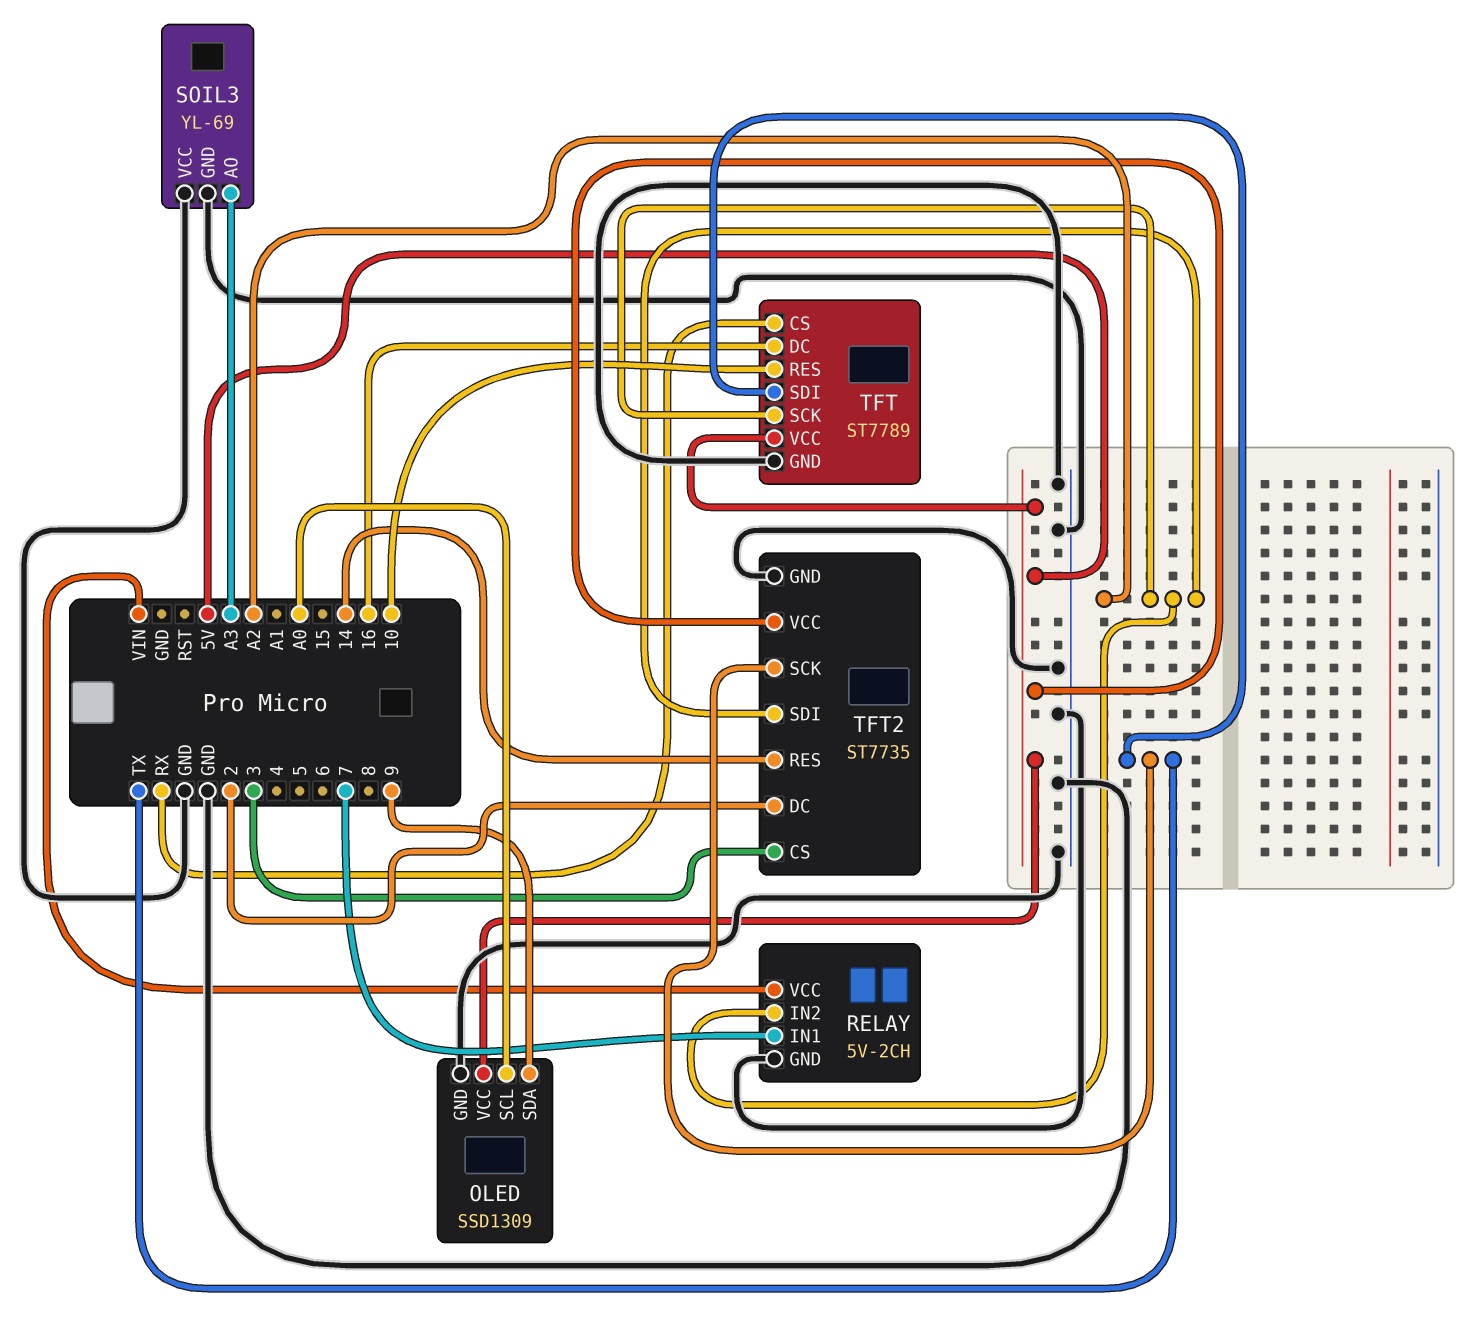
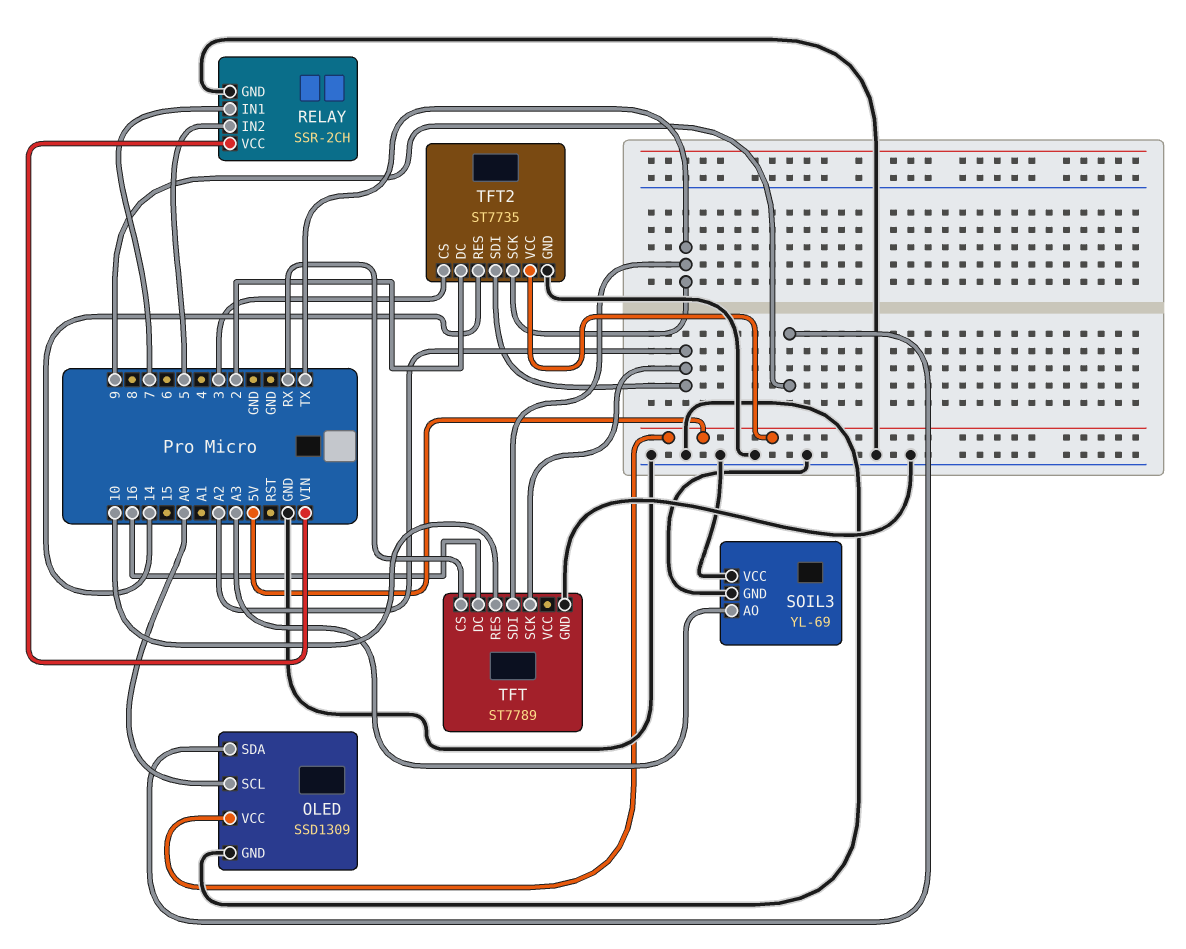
RELAY: 5V-2CH -> SSR-2CH
RELAY pin IN2: A2 -> 5
TFT pin VCC: 5V -> none

